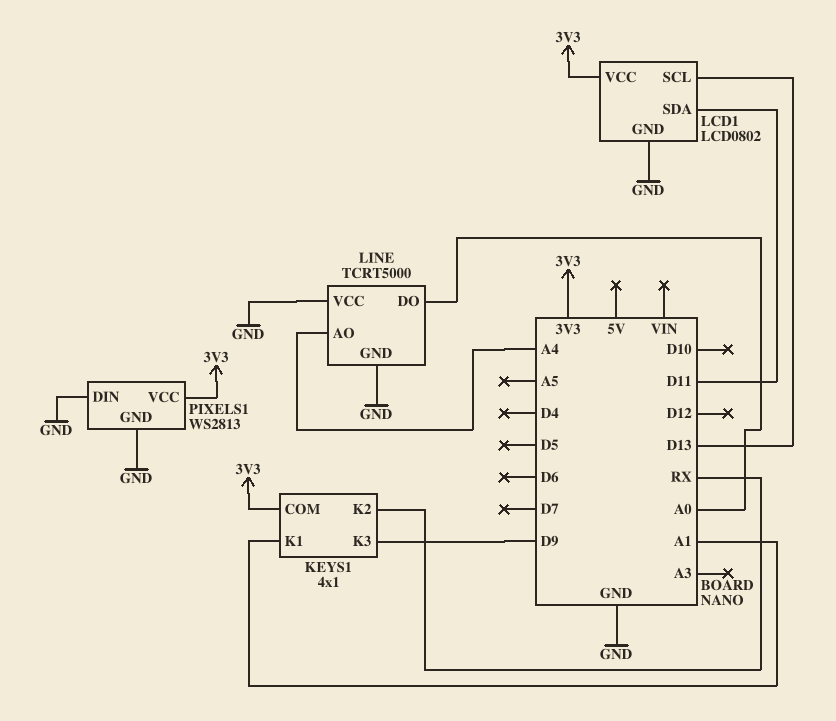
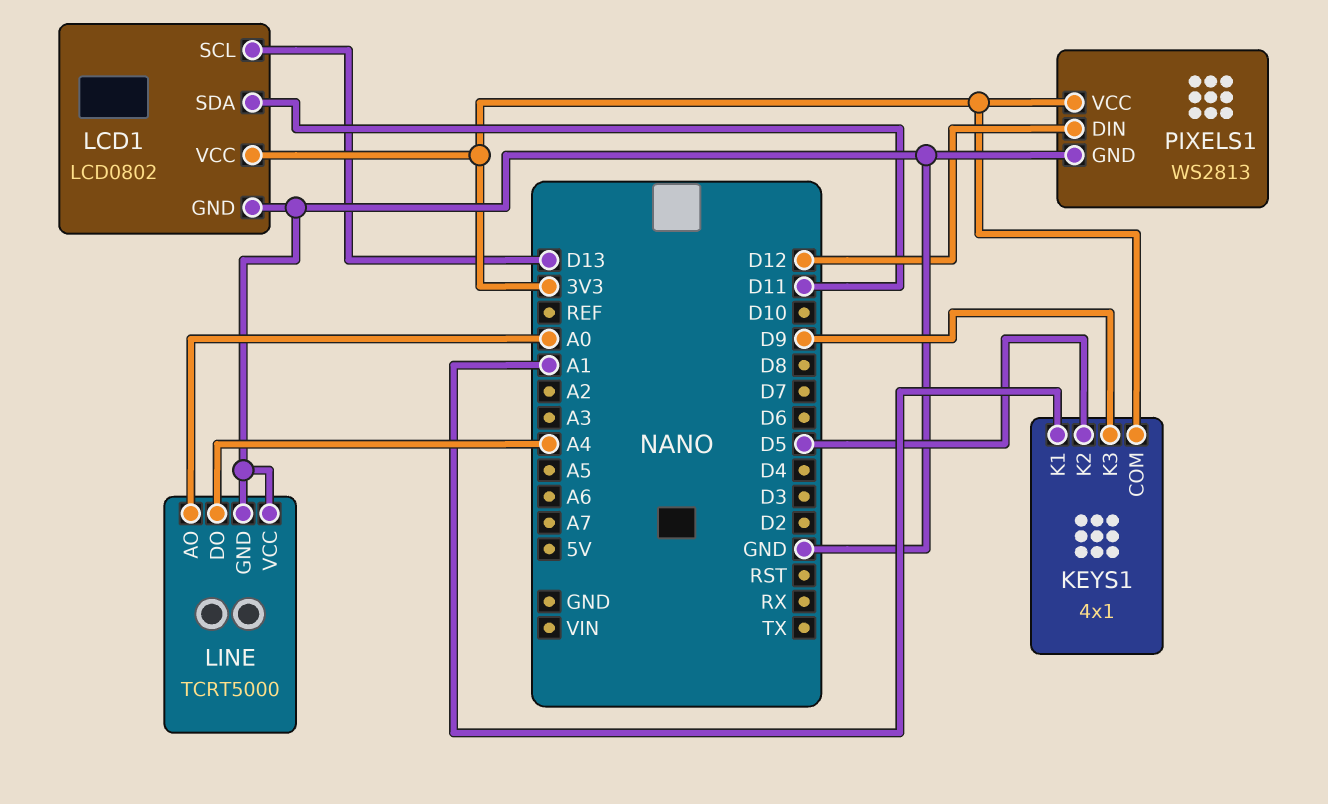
KEYS1 pin K2: RX -> D5
LINE pin AO: A4 -> A0
LINE pin DO: A0 -> A4
PIXELS1 pin DIN: GND -> D12

